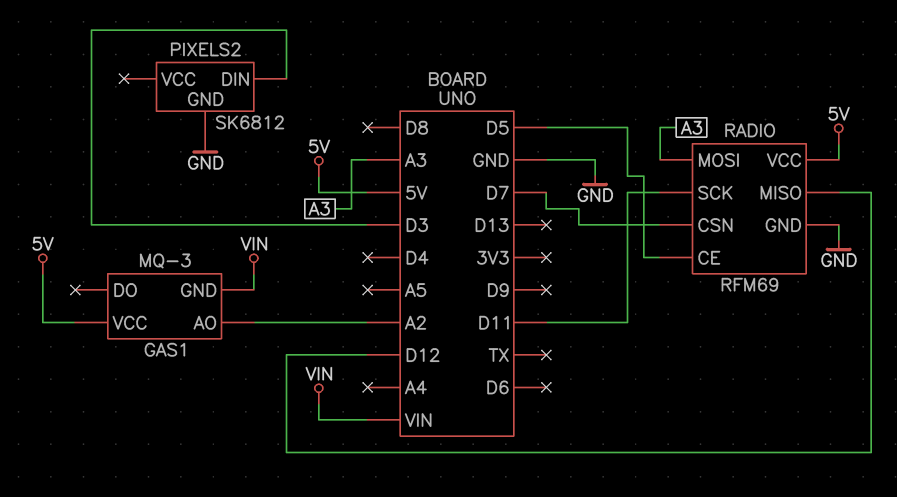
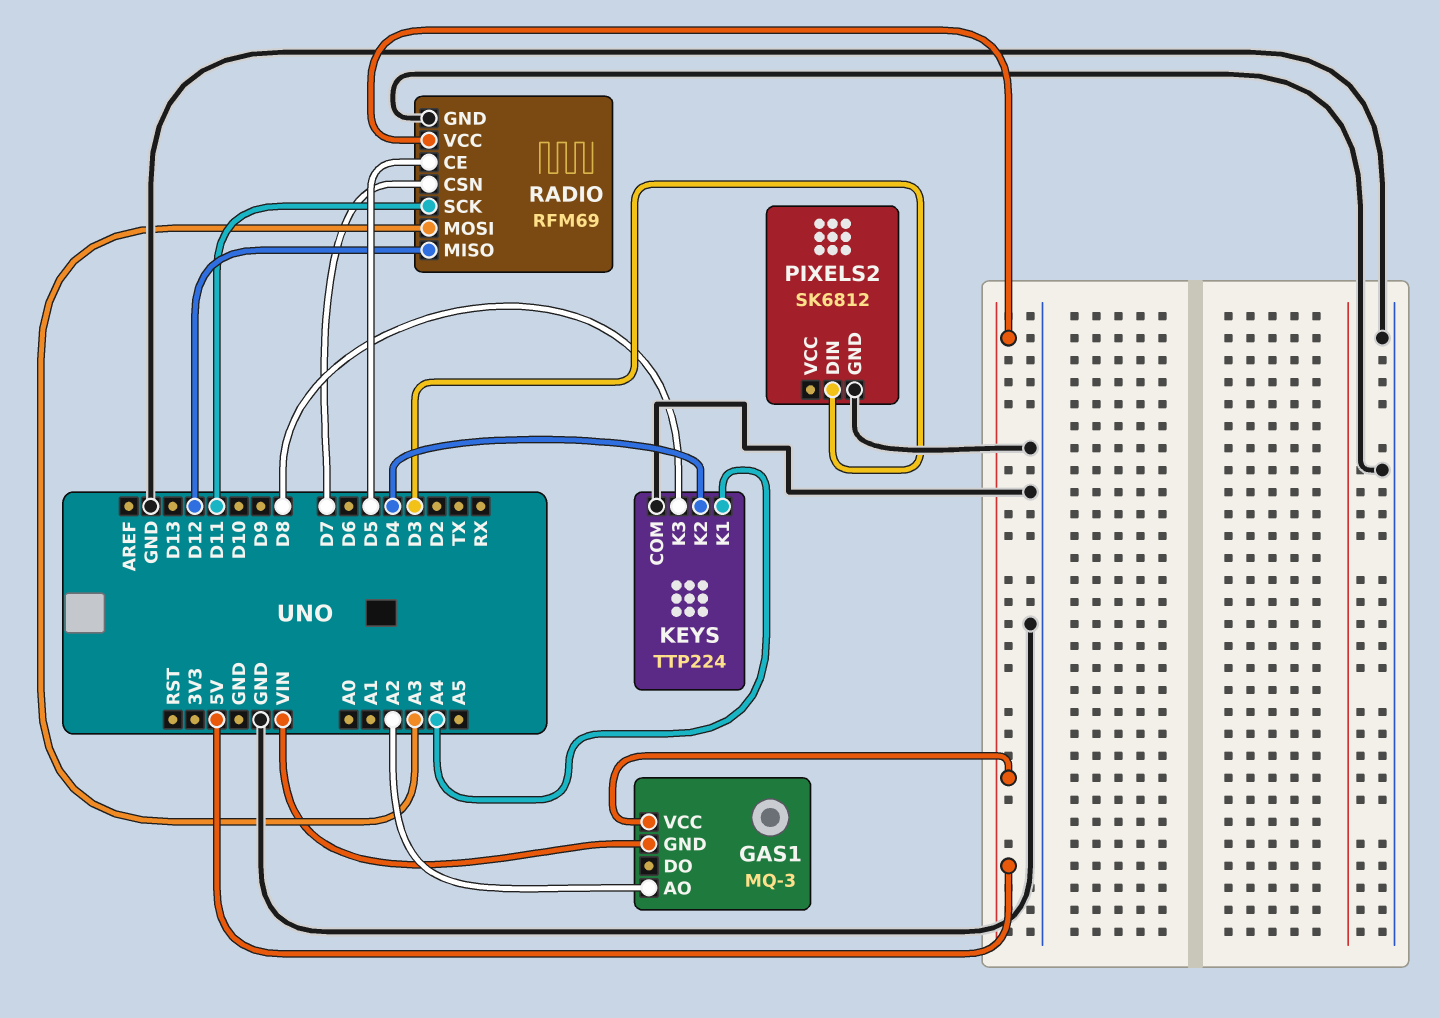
KEYS: none -> TTP224
KEYS pin COM: none -> GND
KEYS pin K1: none -> A4
KEYS pin K2: none -> D4
KEYS pin K3: none -> D8

